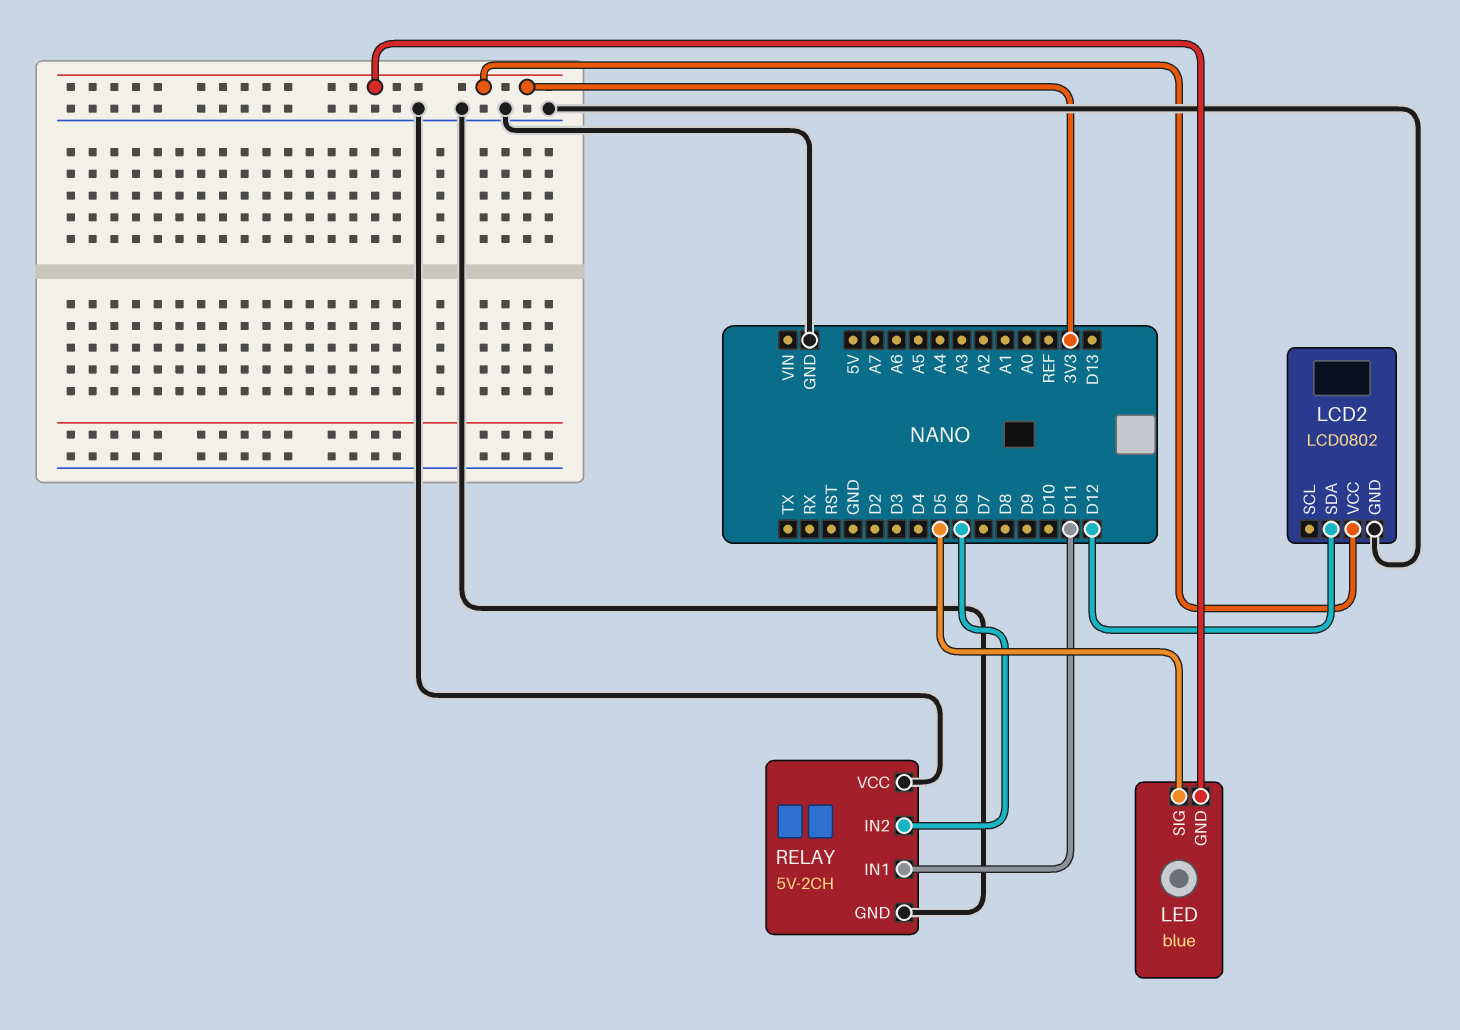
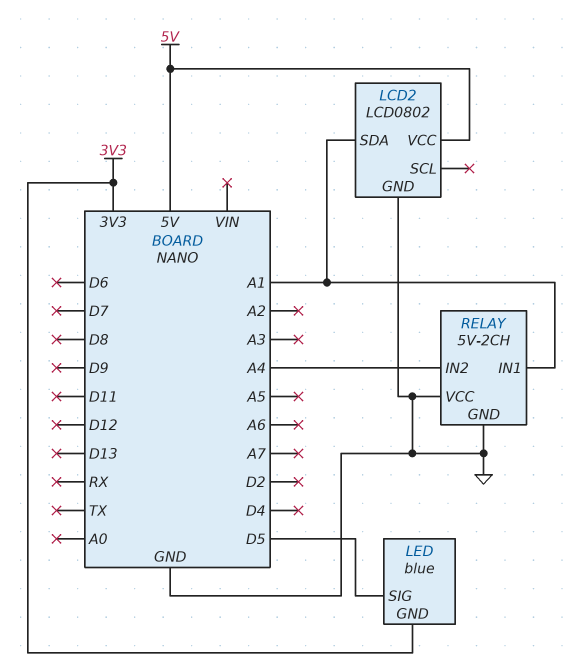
LCD2 pin SDA: D12 -> A1
LCD2 pin VCC: 3V3 -> 5V
RELAY pin IN1: D11 -> A1
RELAY pin IN2: D6 -> A4

